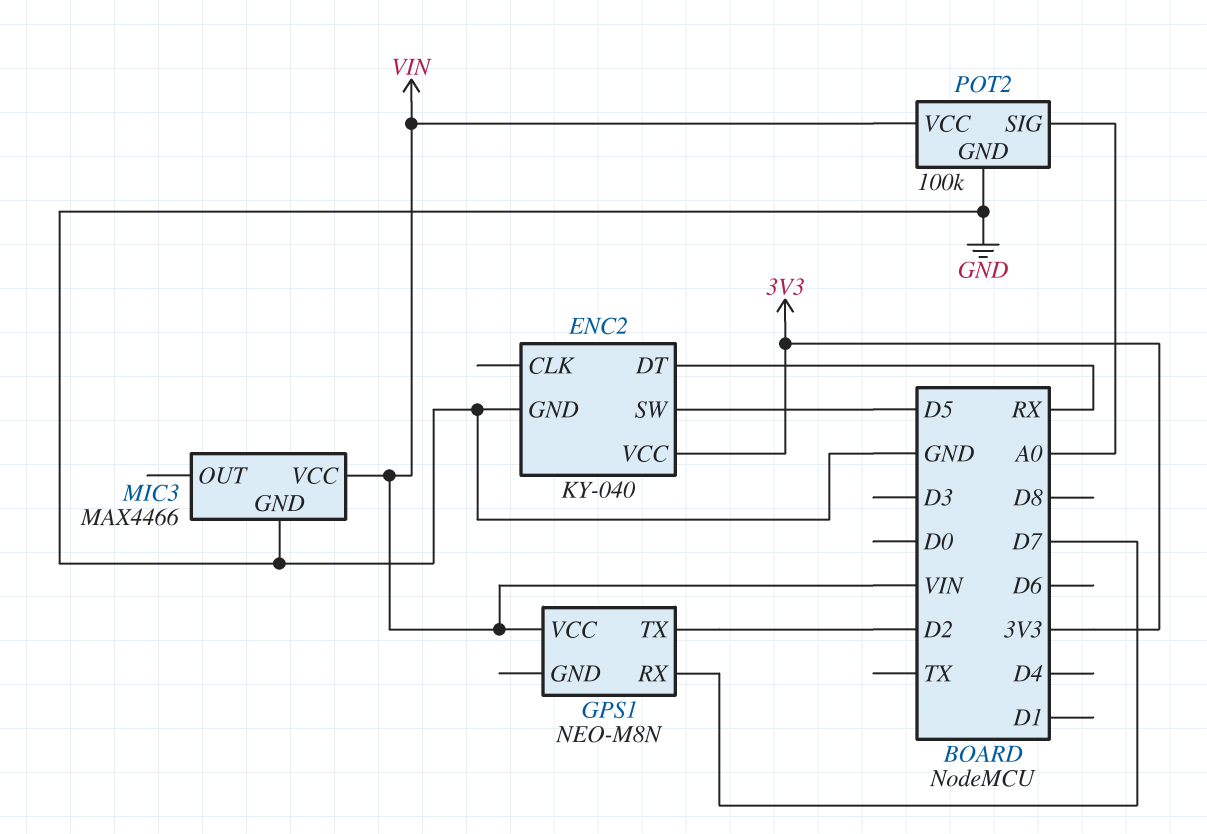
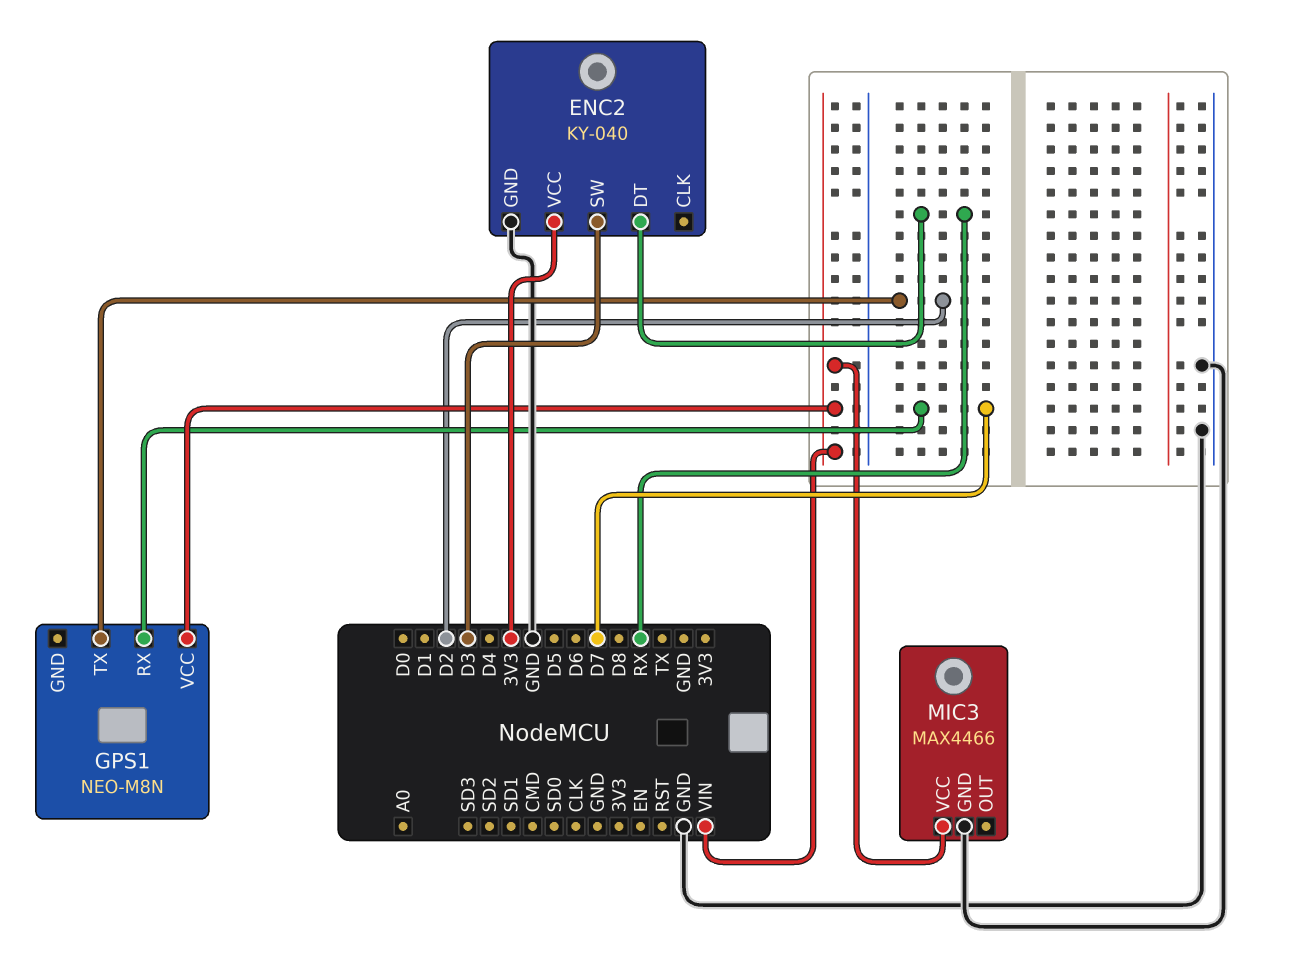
ENC2 pin SW: D5 -> D3
POT2: 100k -> none
POT2 pin GND: GND -> none
POT2 pin SIG: A0 -> none
POT2 pin VCC: VIN -> none

